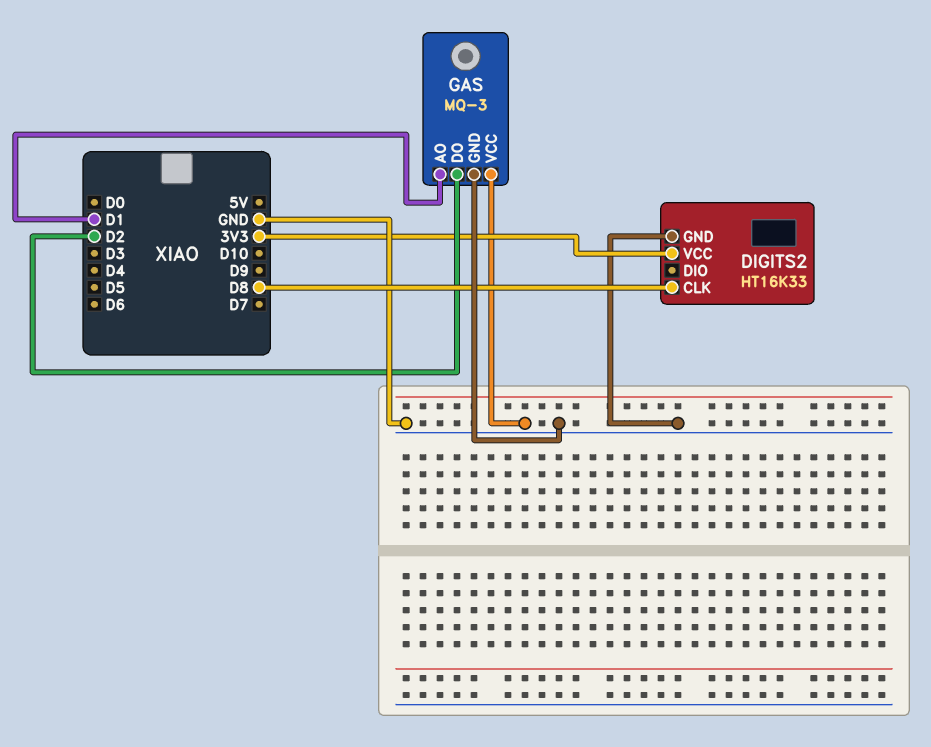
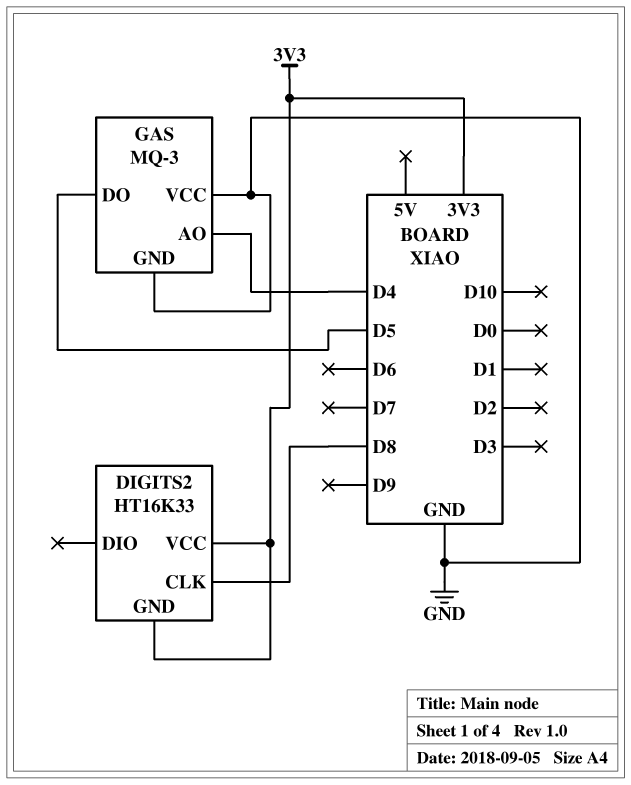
DIGITS2 pin GND: GND -> 3V3
GAS pin AO: D1 -> D4
GAS pin DO: D2 -> D5

